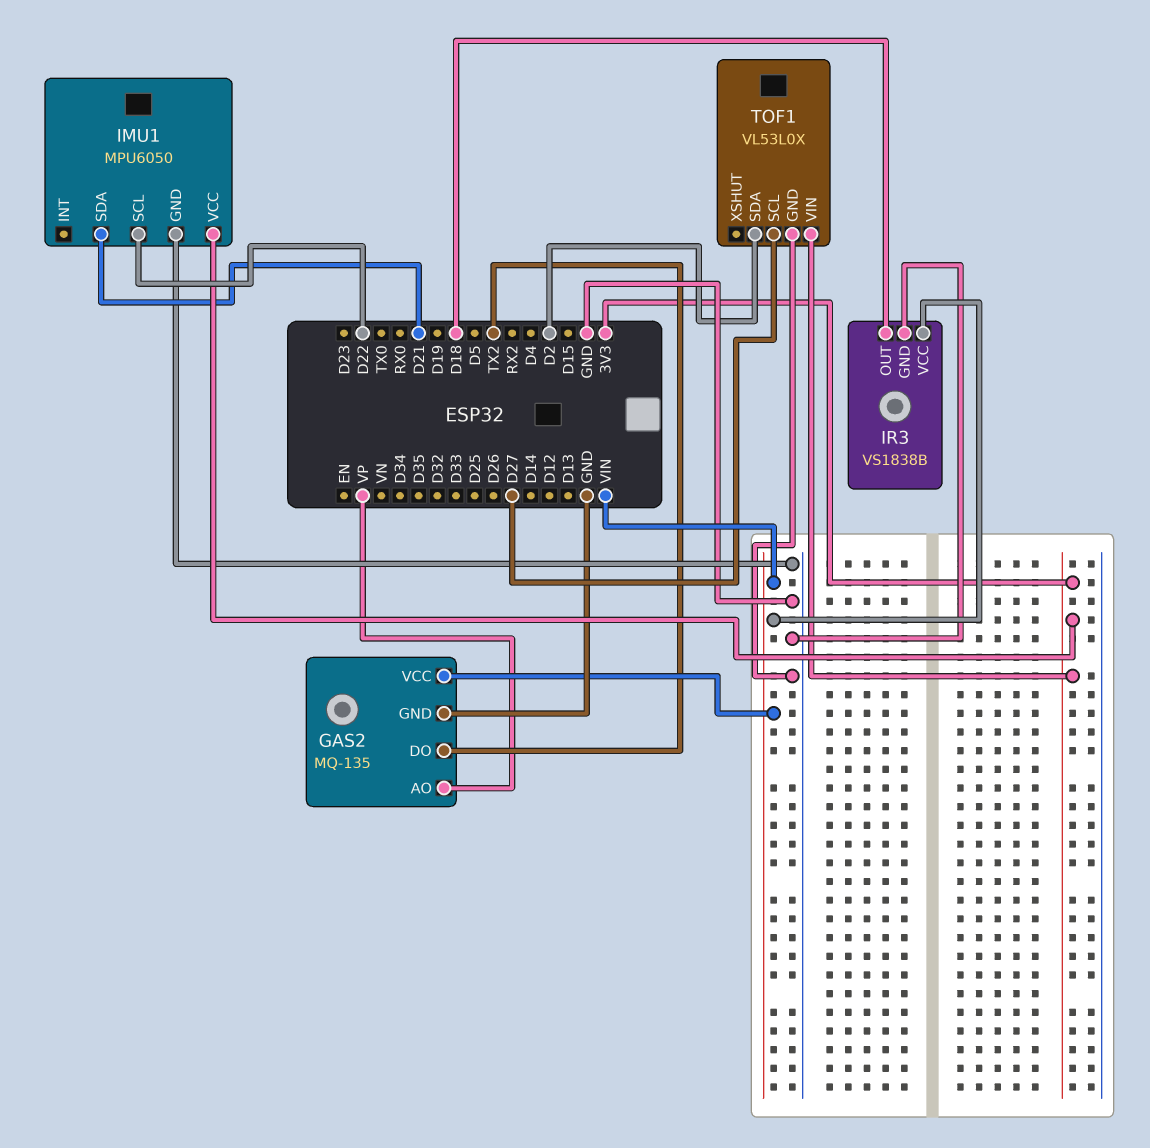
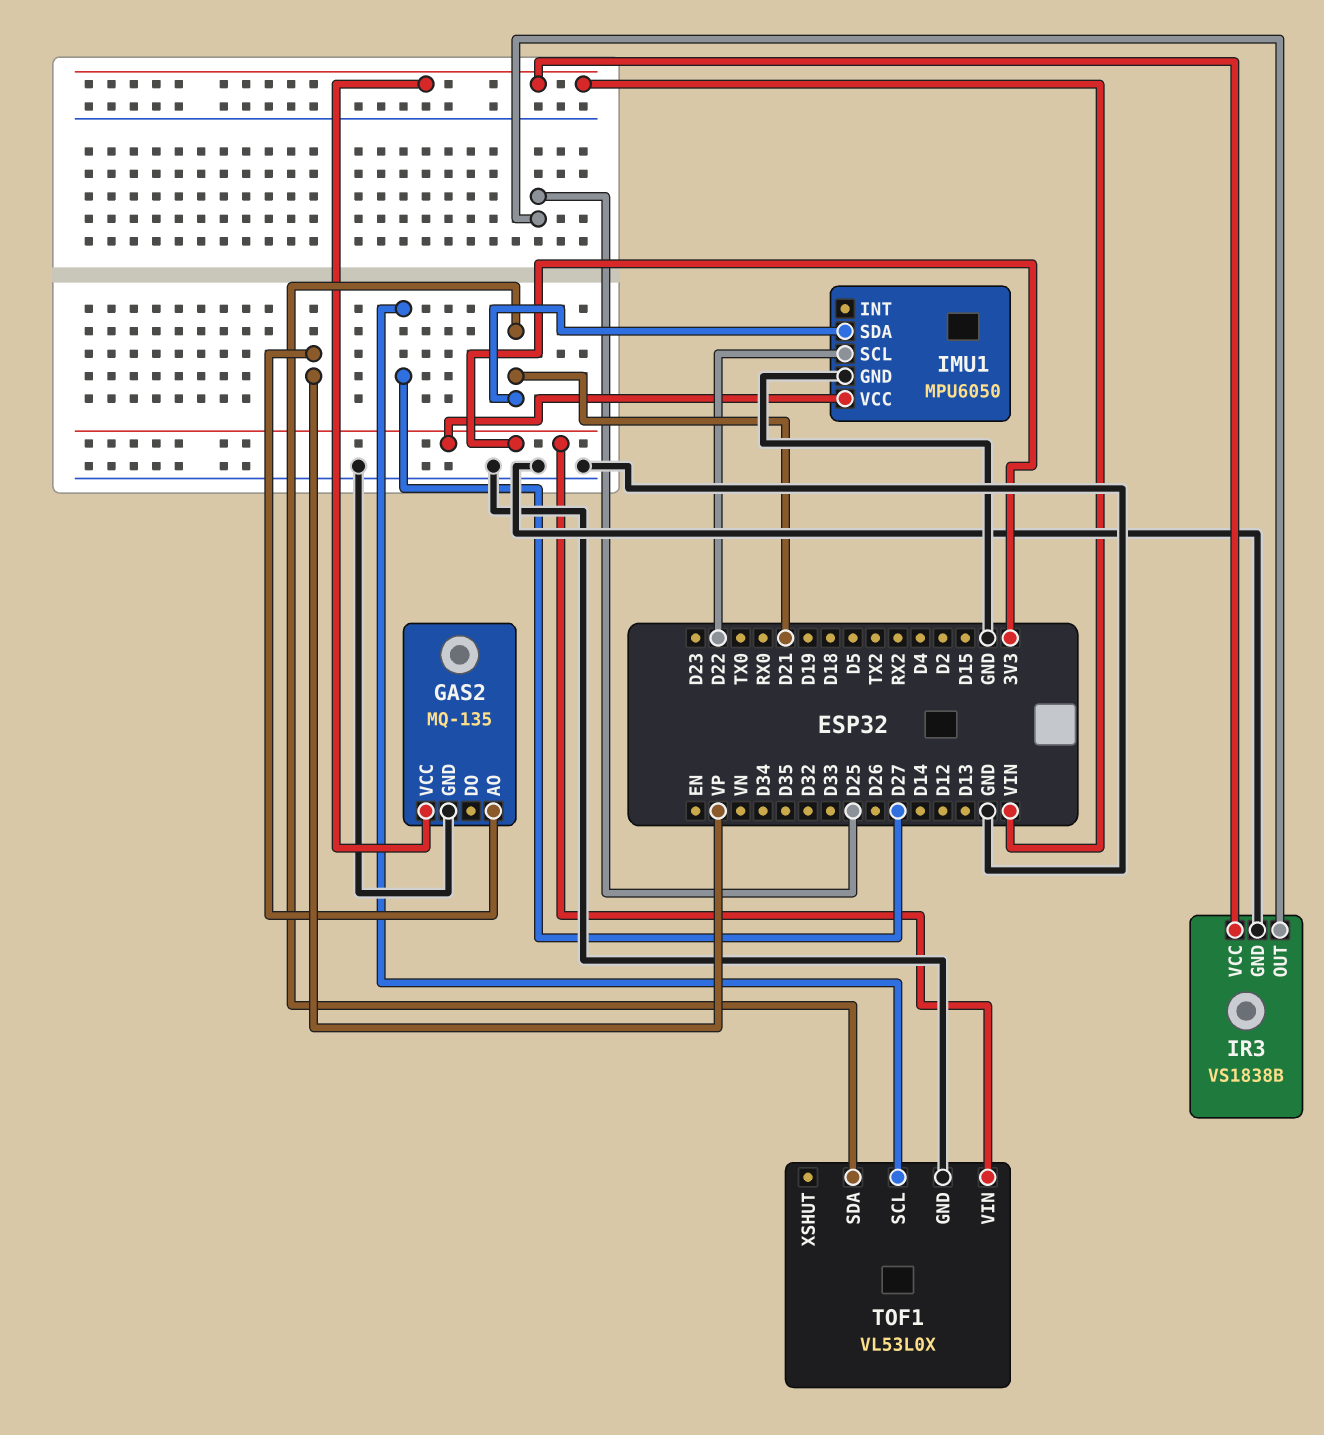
GAS2 pin DO: TX2 -> none
IR3 pin OUT: D18 -> D25
TOF1 pin SDA: D2 -> D21

